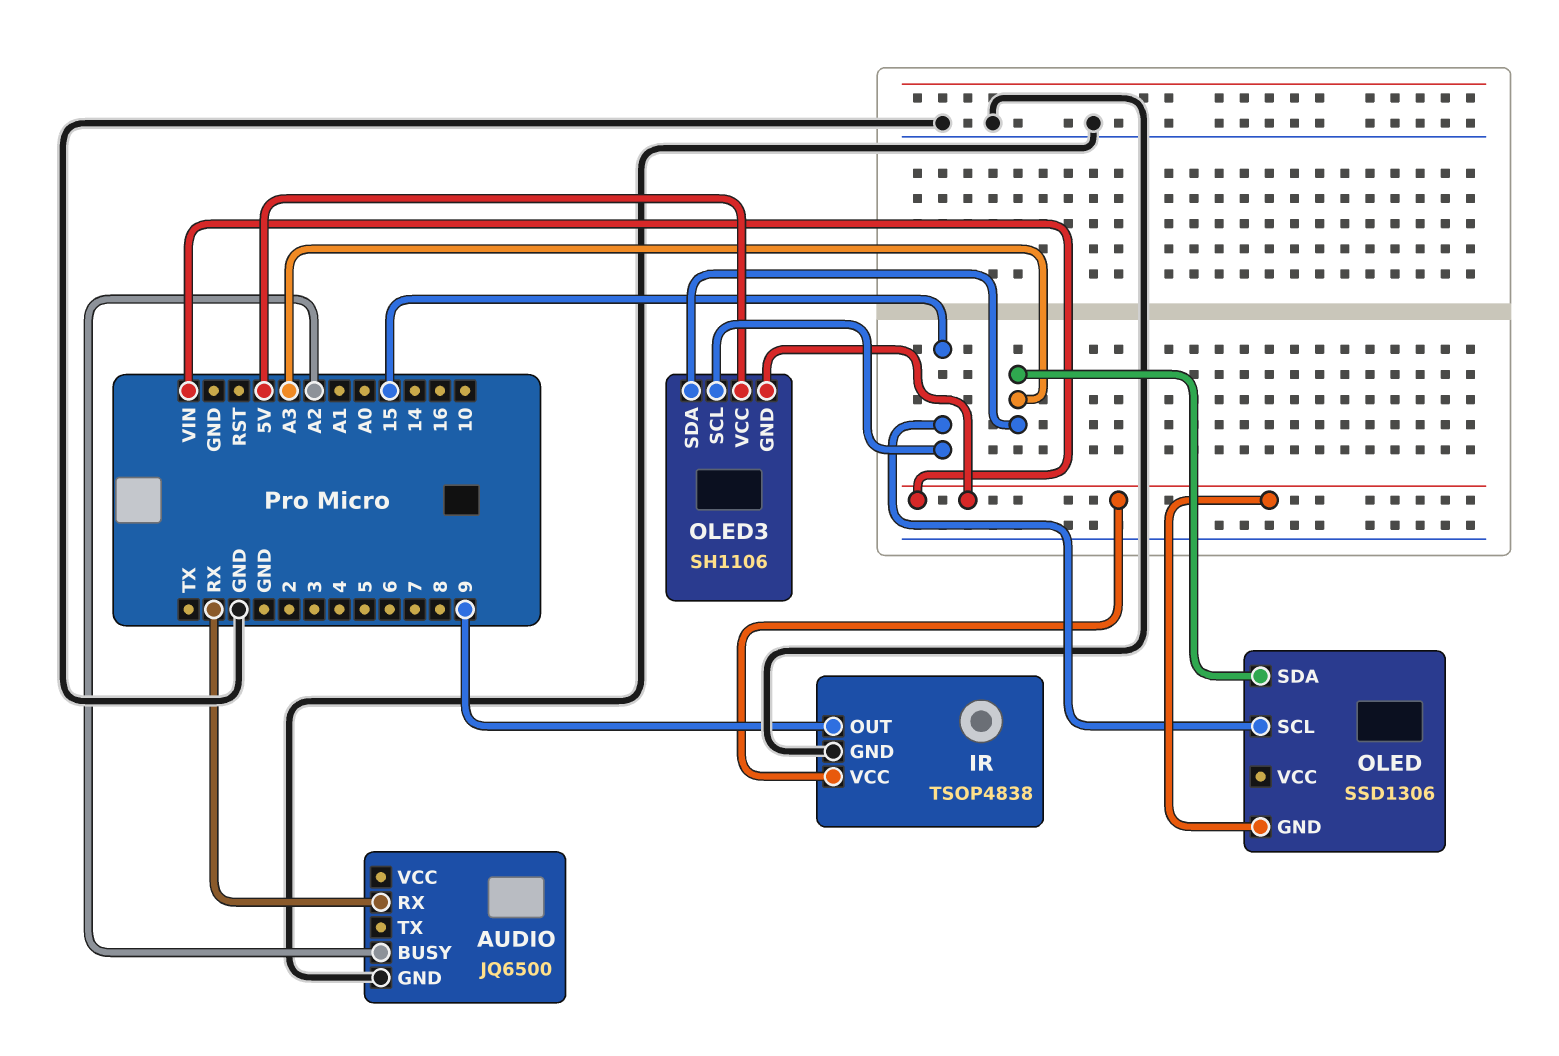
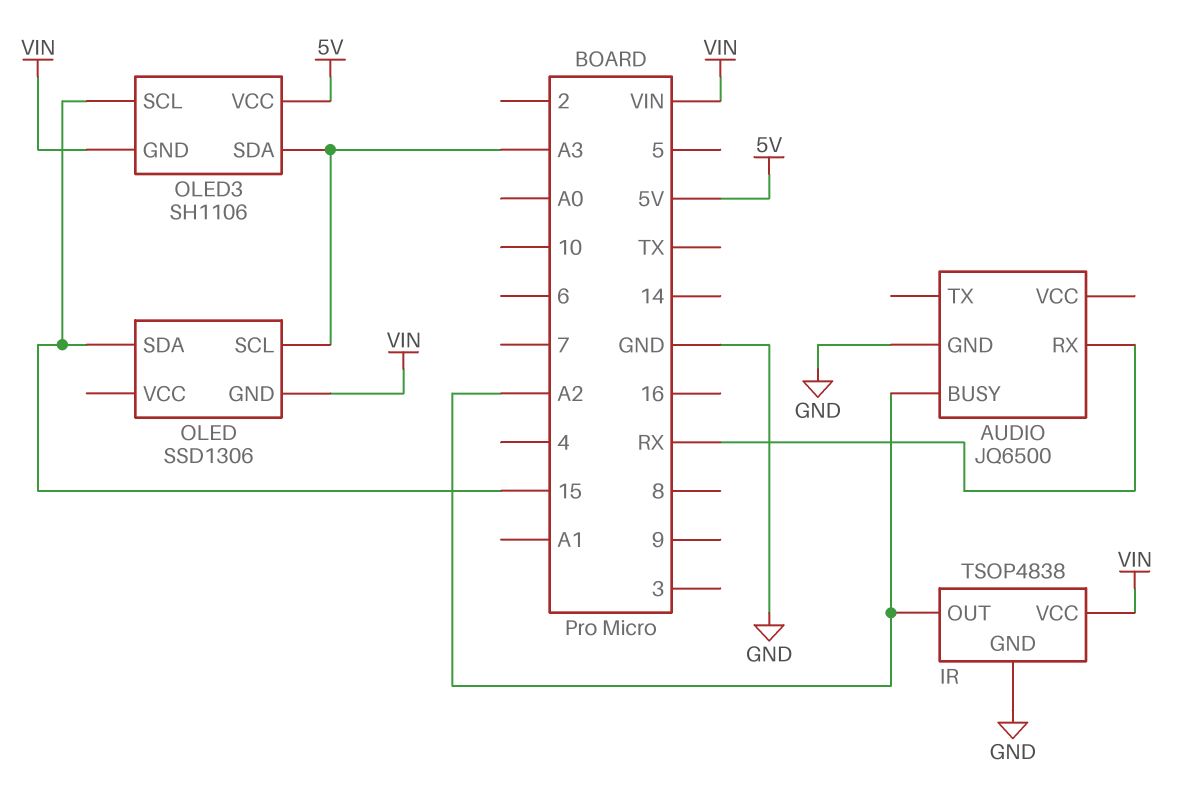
IR pin OUT: 9 -> A2
OLED pin SCL: 15 -> A3
OLED pin SDA: A3 -> 15

